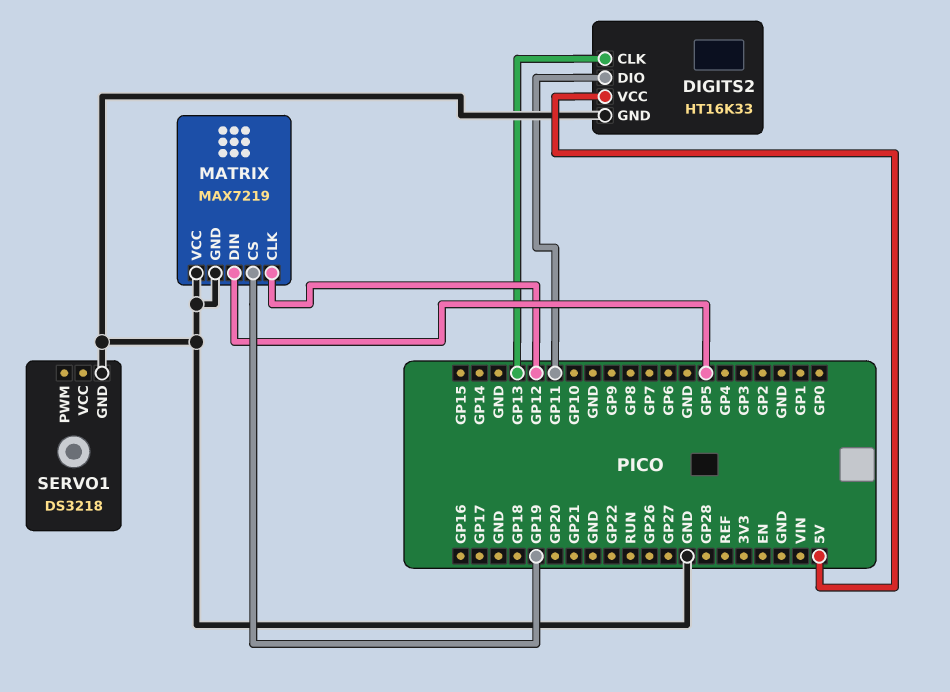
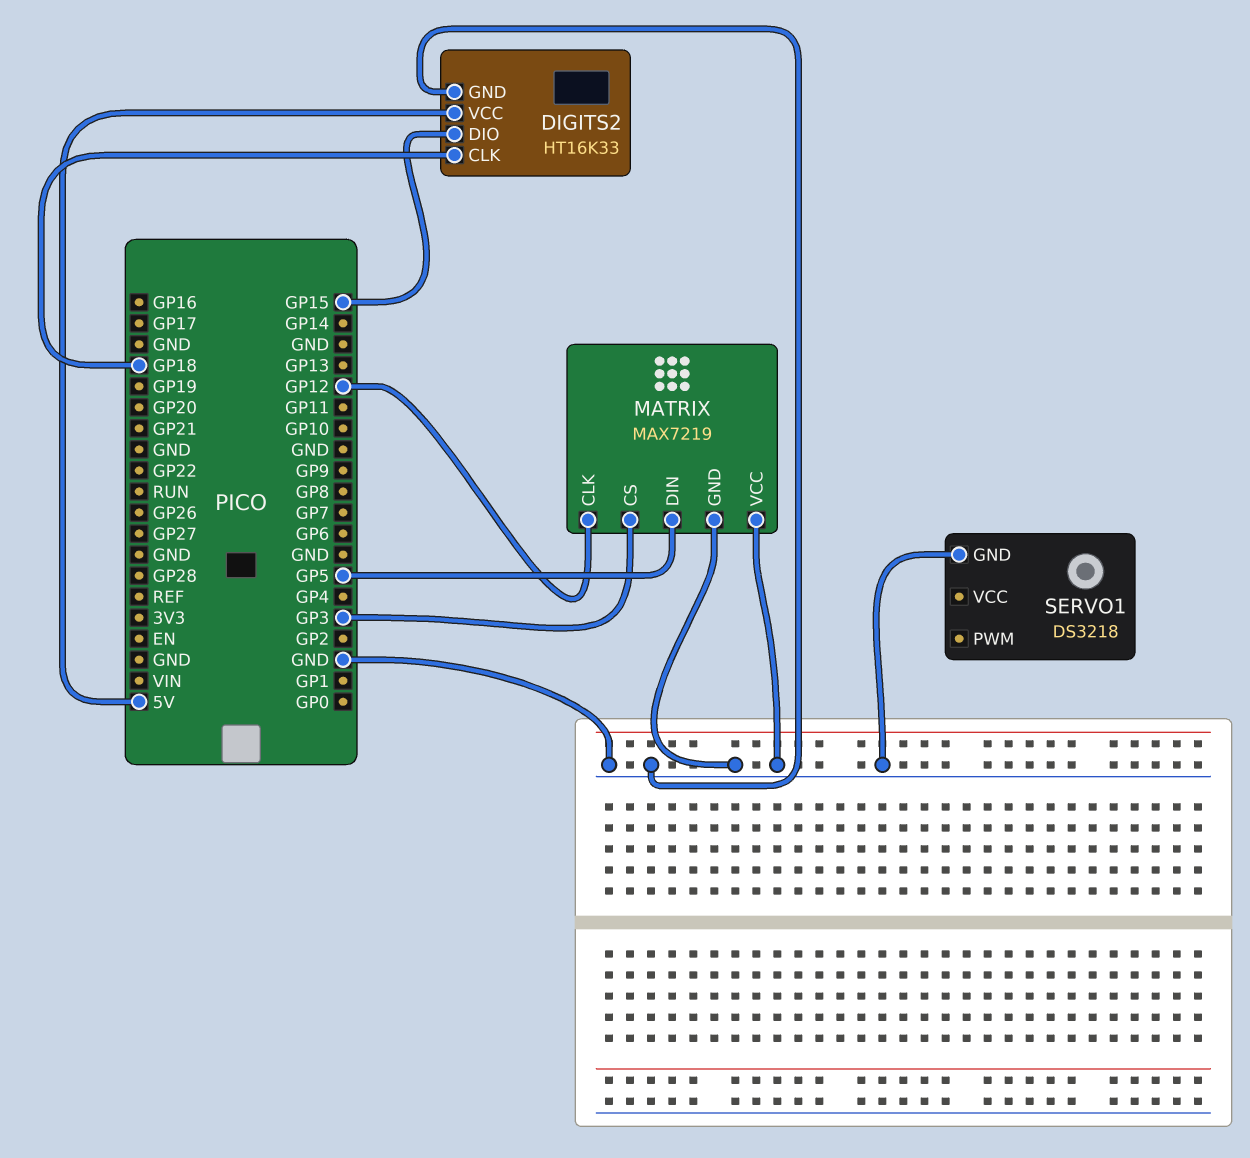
DIGITS2 pin CLK: GP13 -> GP18
DIGITS2 pin DIO: GP11 -> GP15
MATRIX pin CS: GP19 -> GP3

